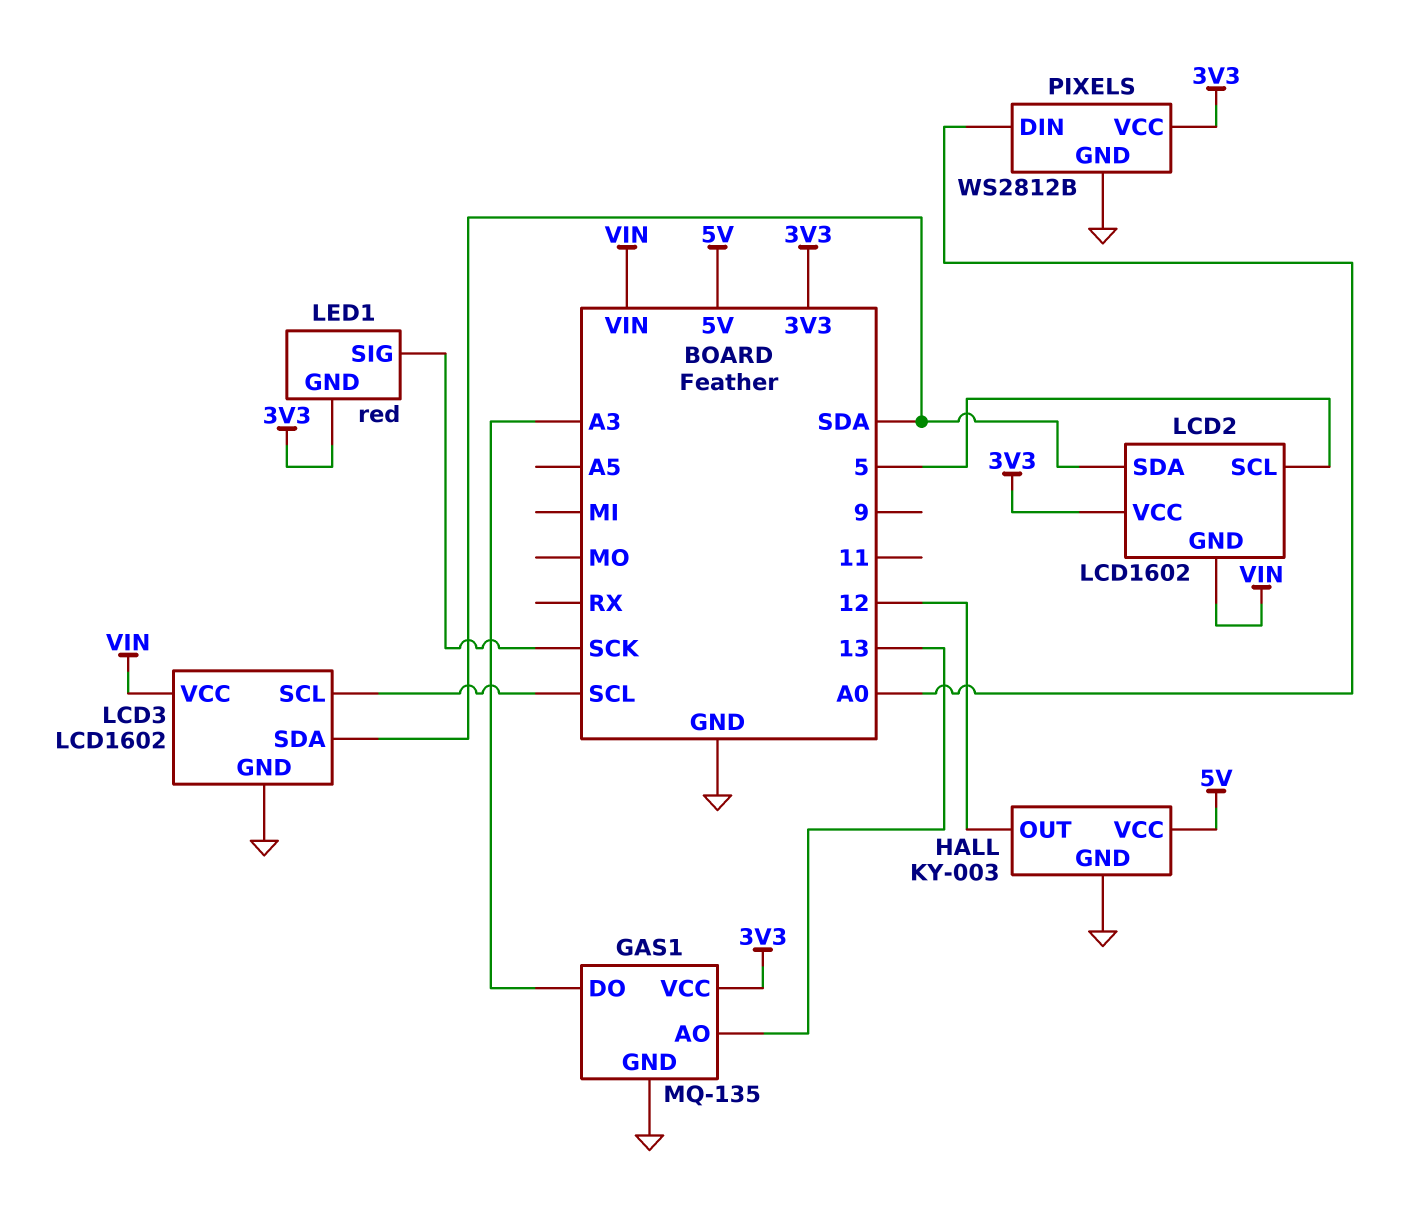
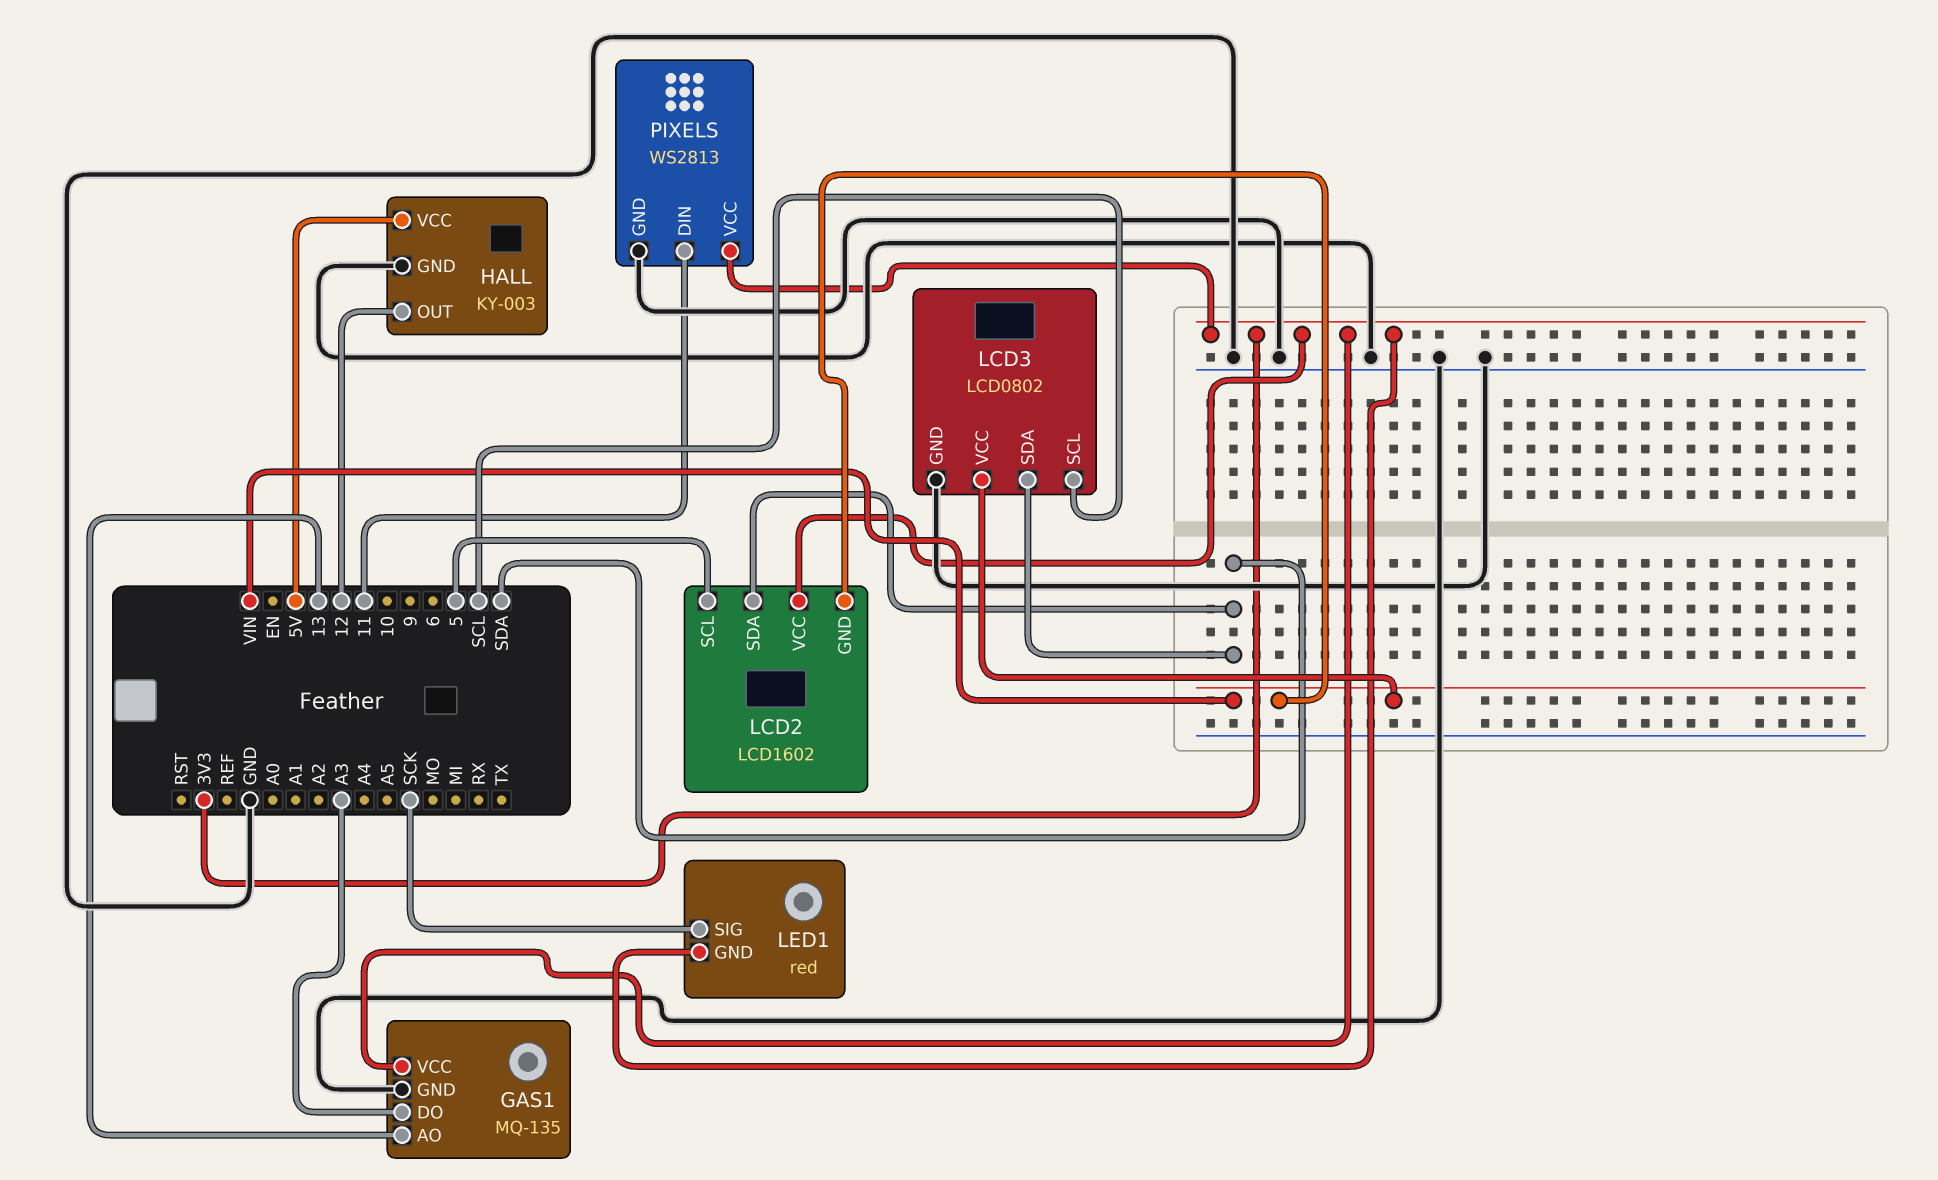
LCD3: LCD1602 -> LCD0802
PIXELS: WS2812B -> WS2813
PIXELS pin DIN: A0 -> 11

